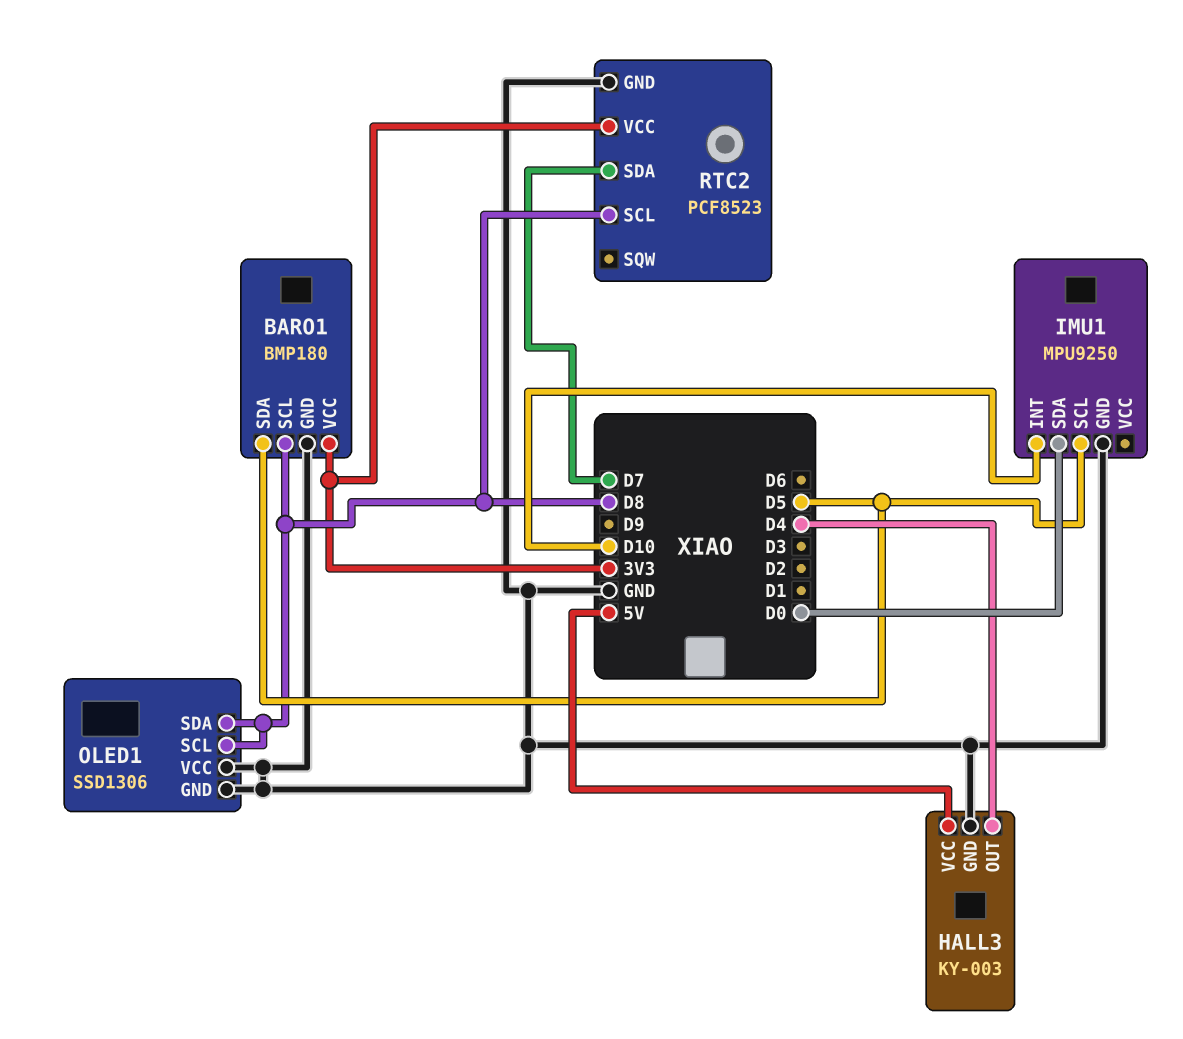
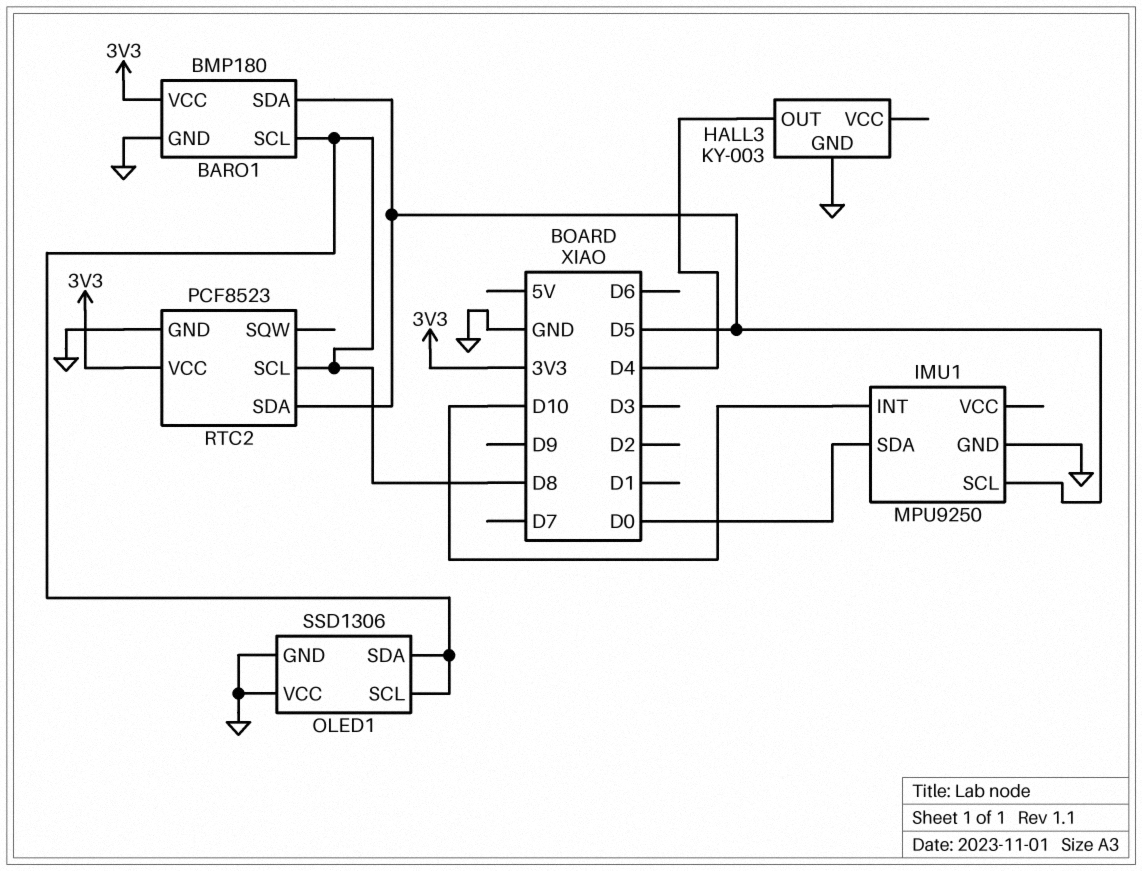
HALL3 pin VCC: 5V -> none
RTC2 pin SDA: D7 -> D5

